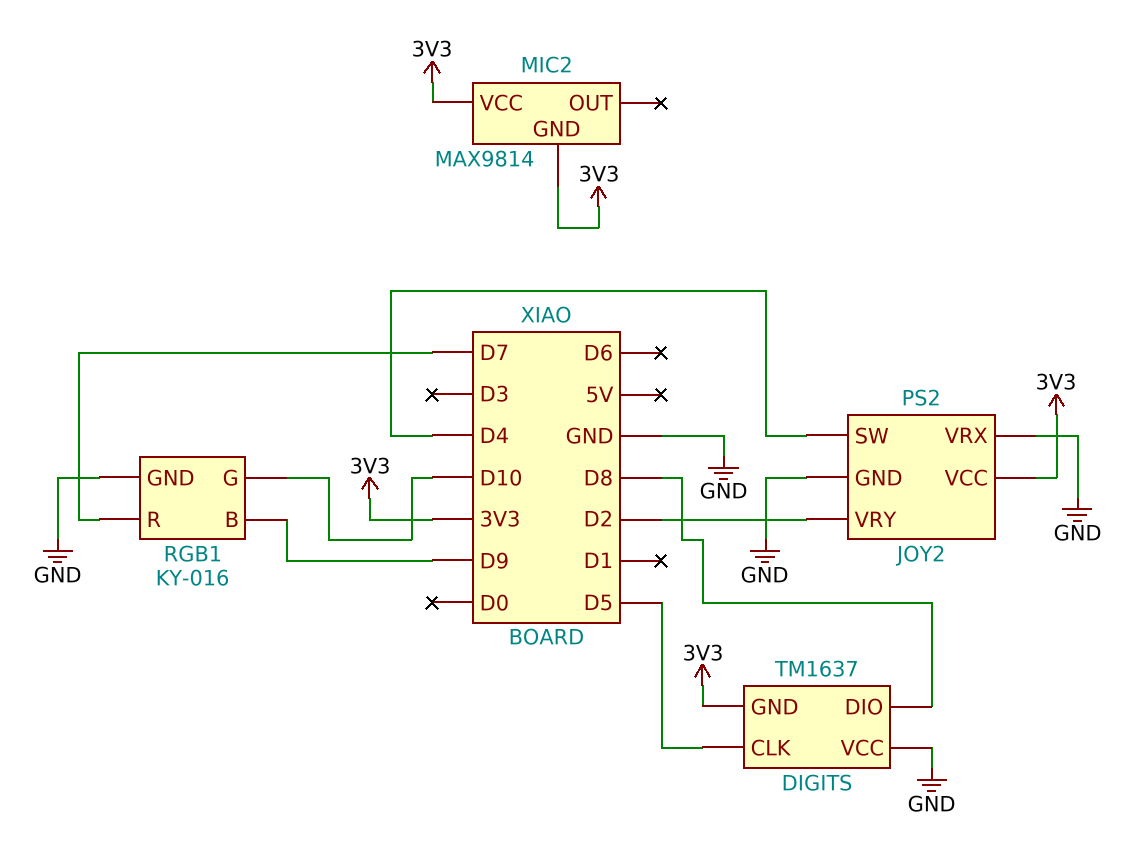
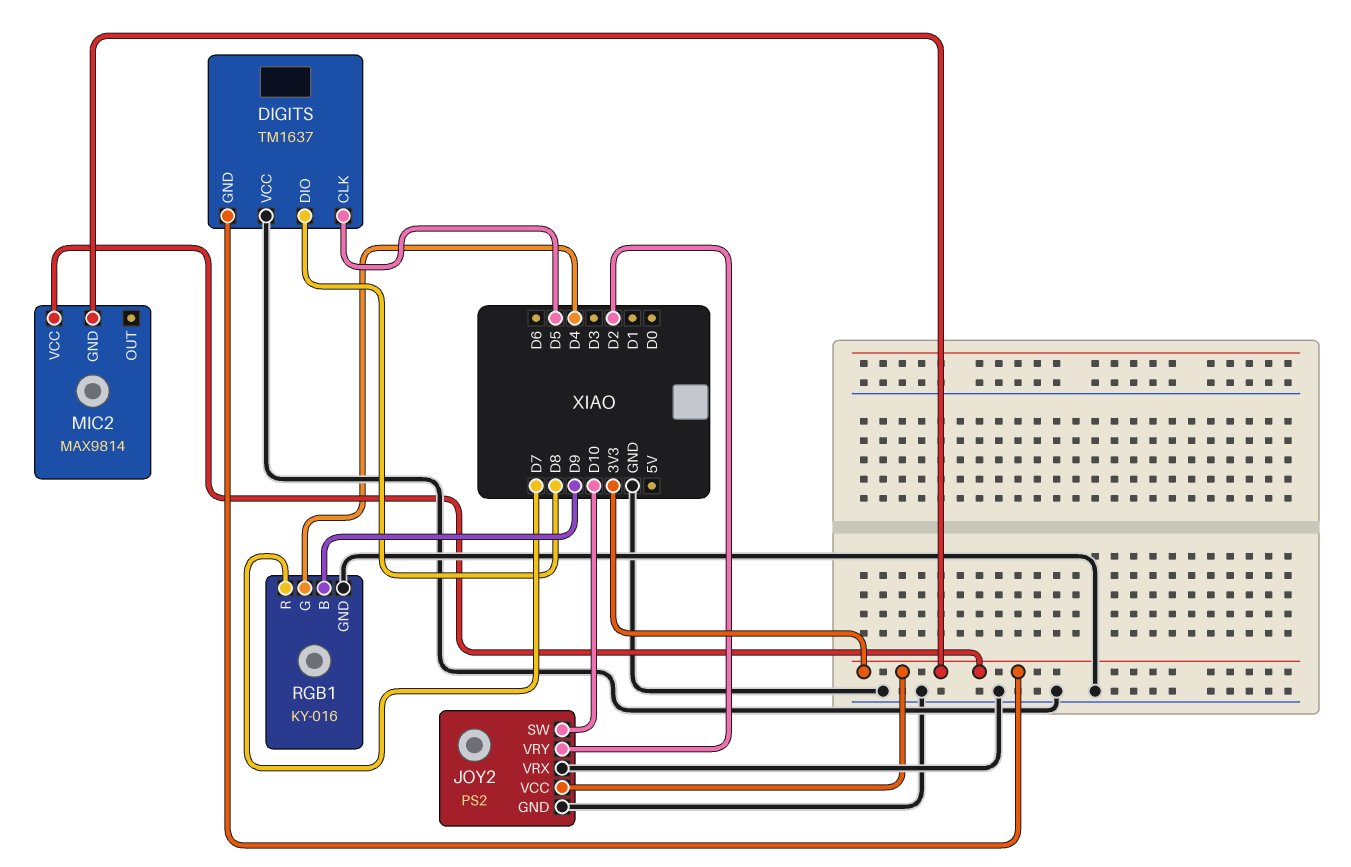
JOY2 pin SW: D4 -> D10
RGB1 pin G: D10 -> D4

